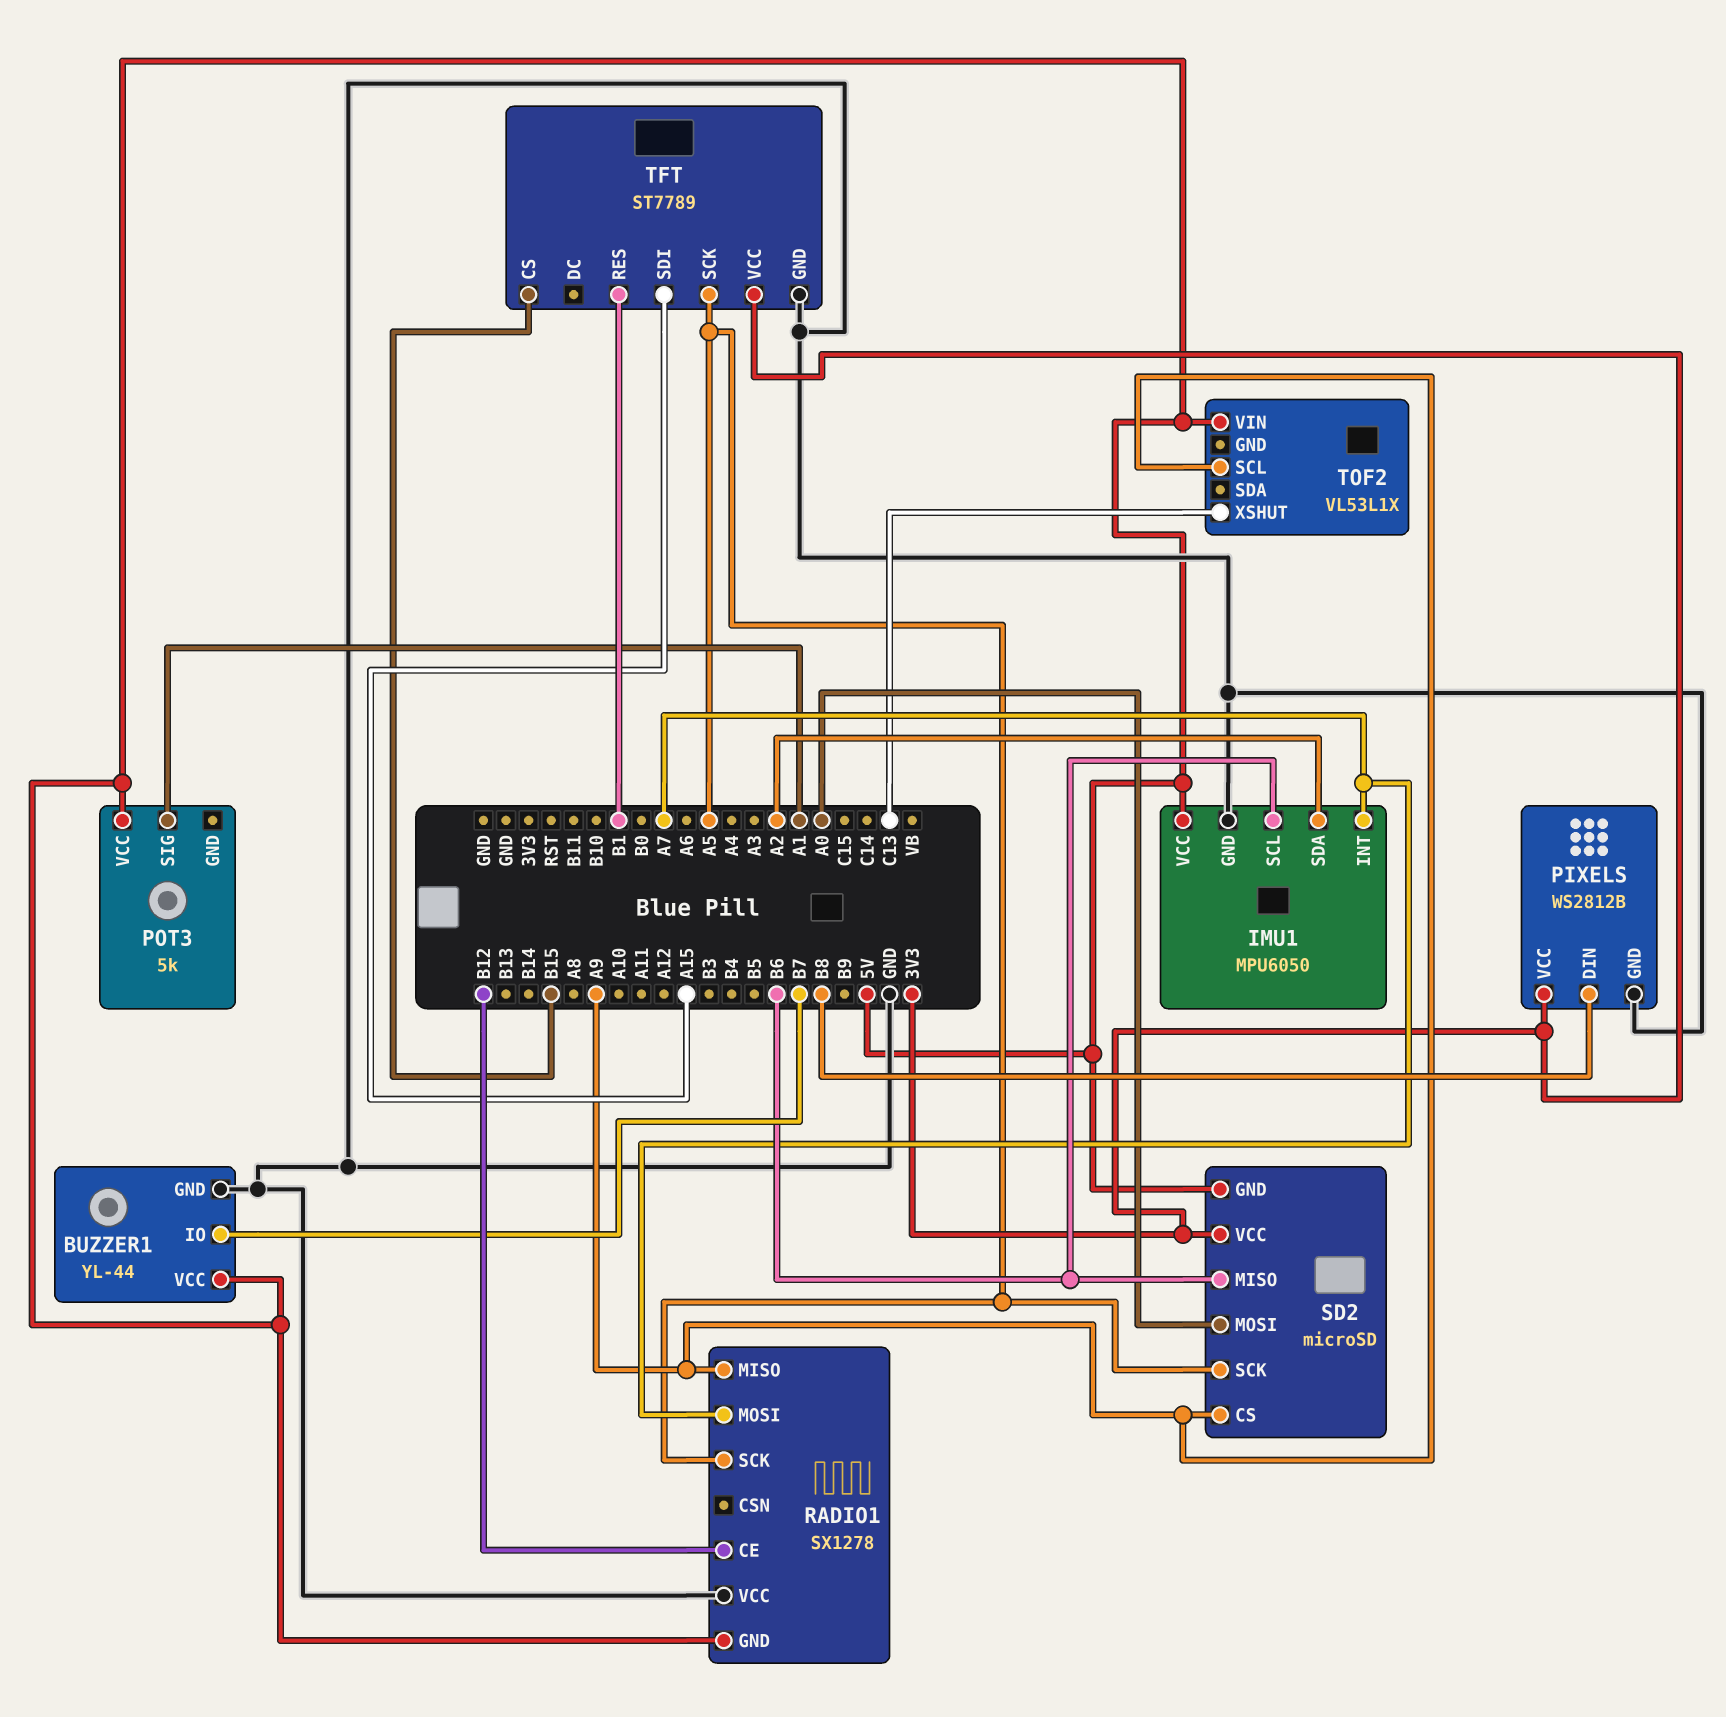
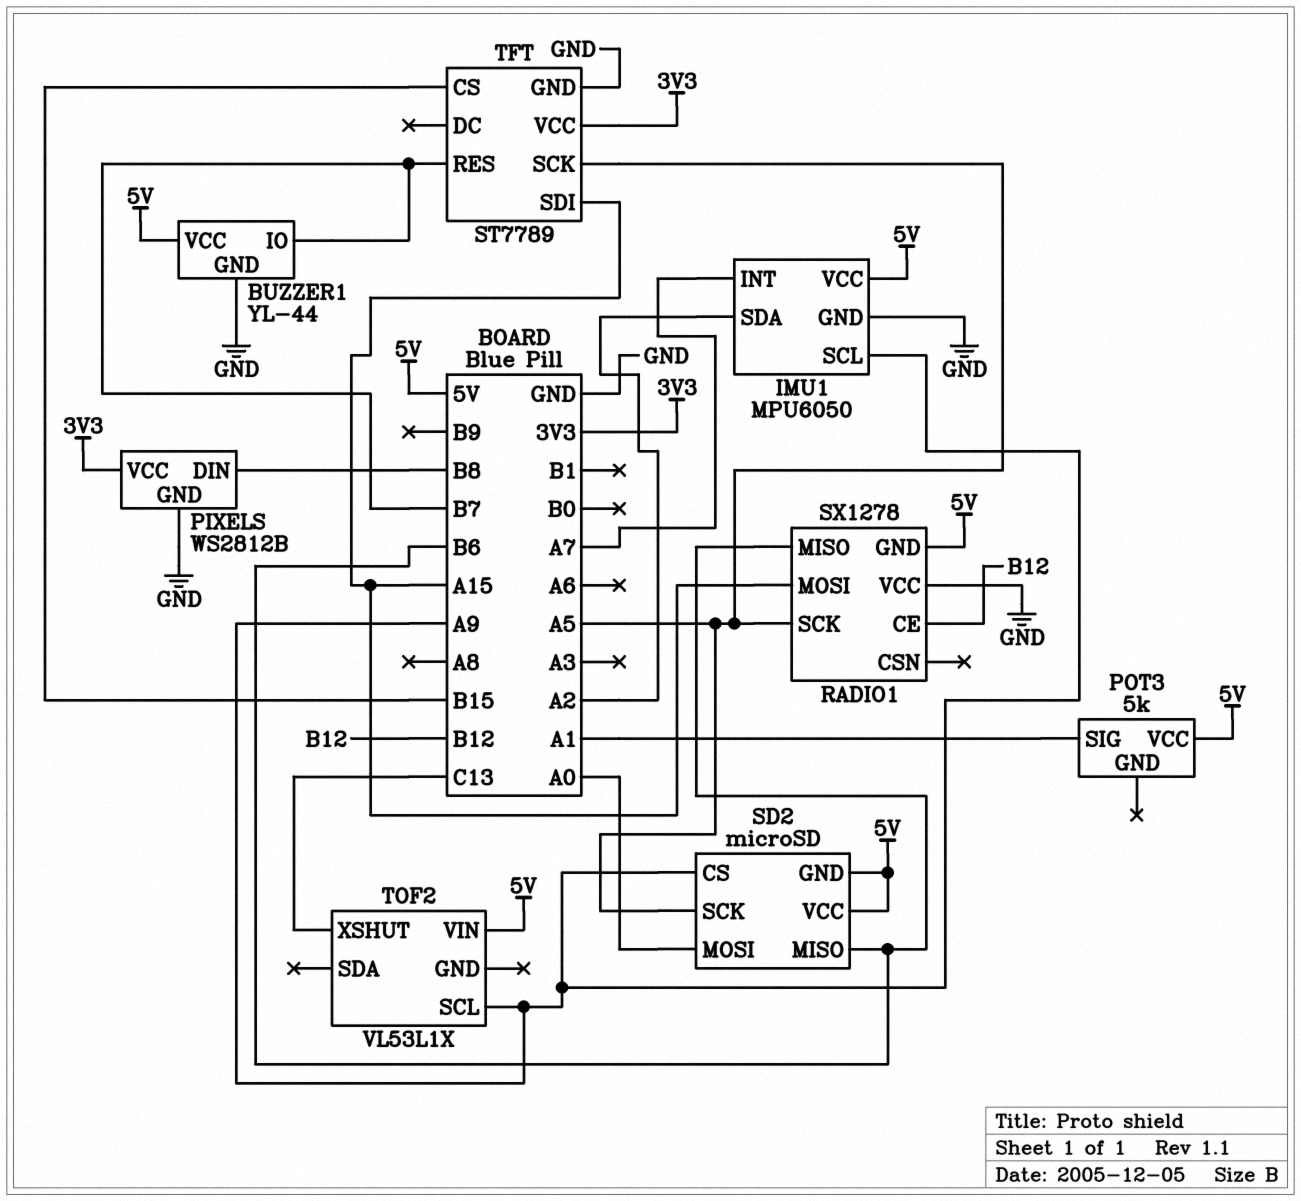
IMU1 pin SCL: B6 -> A9
RADIO1 pin MISO: A9 -> B6
RADIO1 pin MOSI: A7 -> A15
SD2 pin VCC: 3V3 -> 5V
TFT pin RES: B1 -> B7

